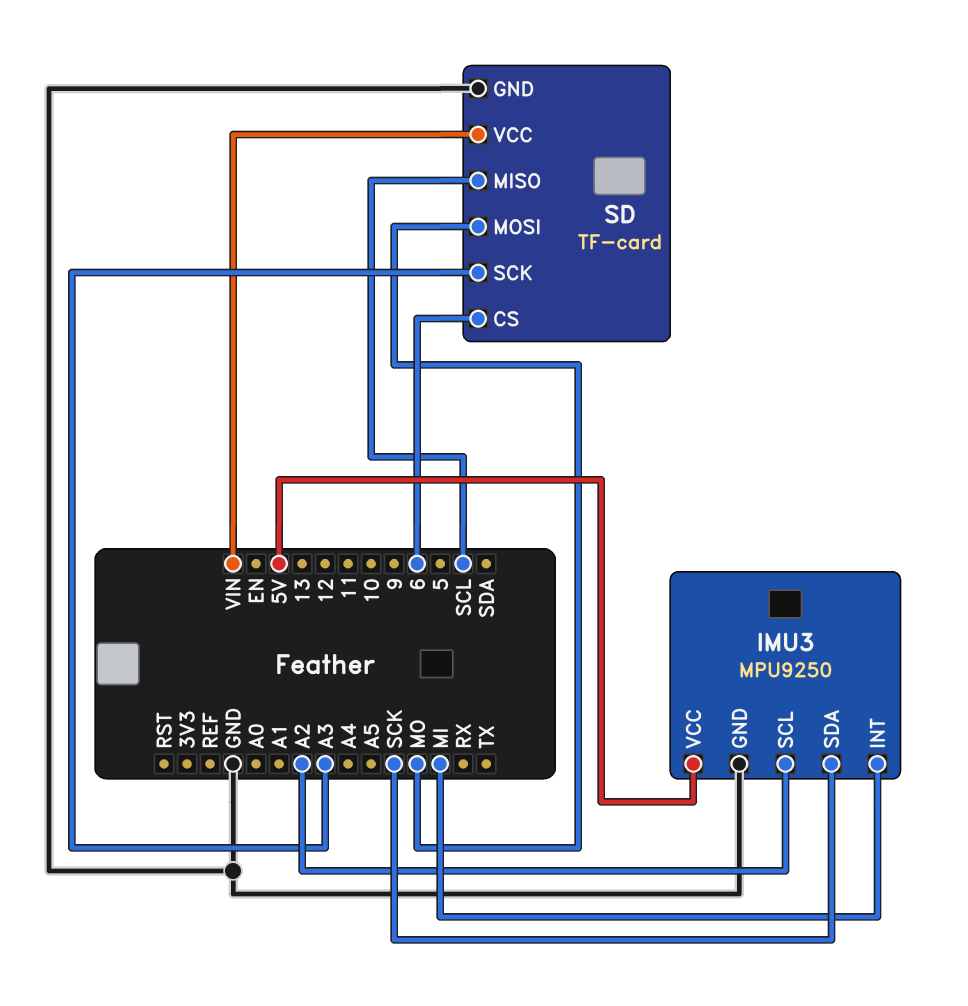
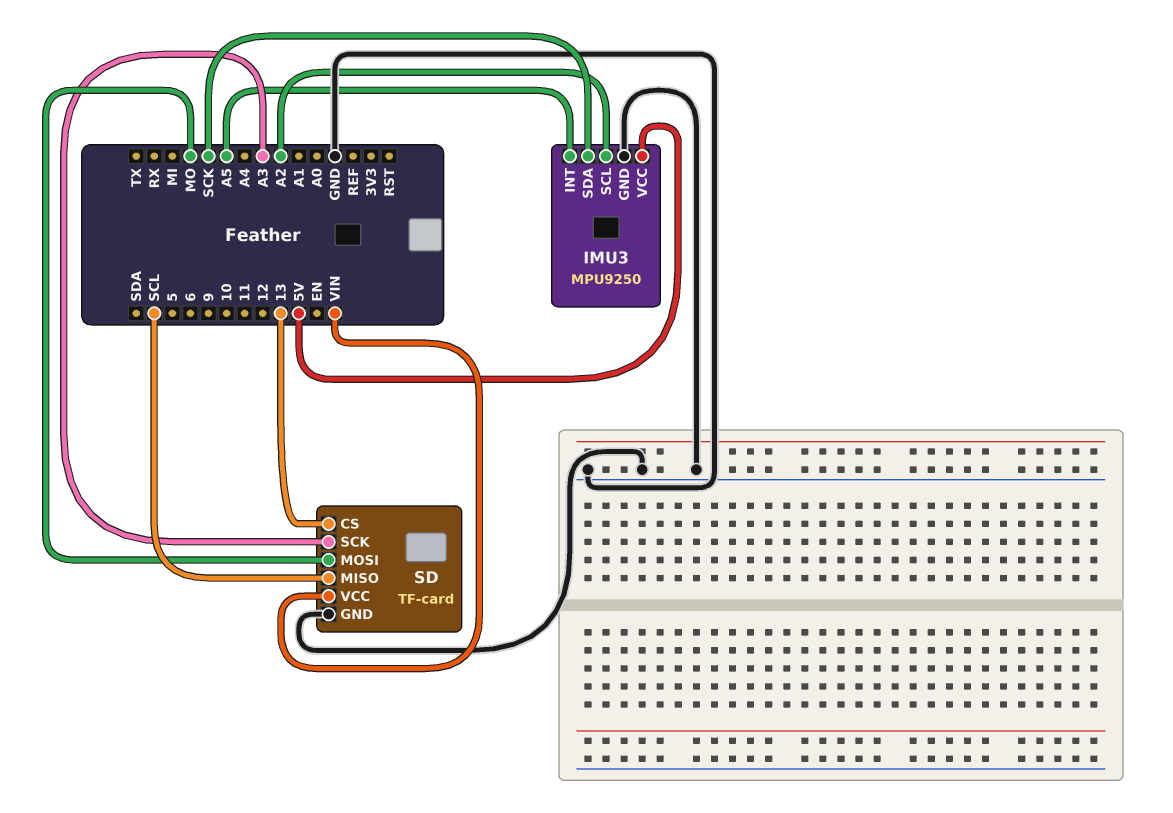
IMU3 pin INT: MI -> A5
SD pin CS: 6 -> 13

